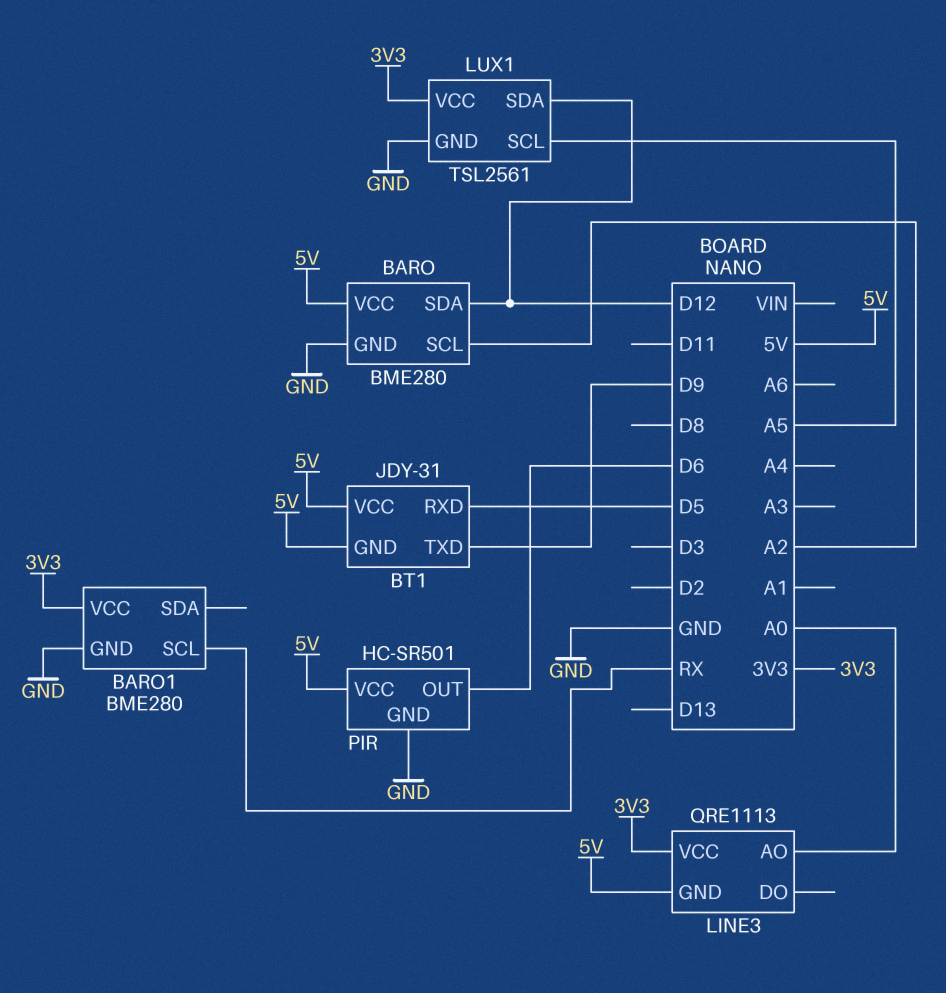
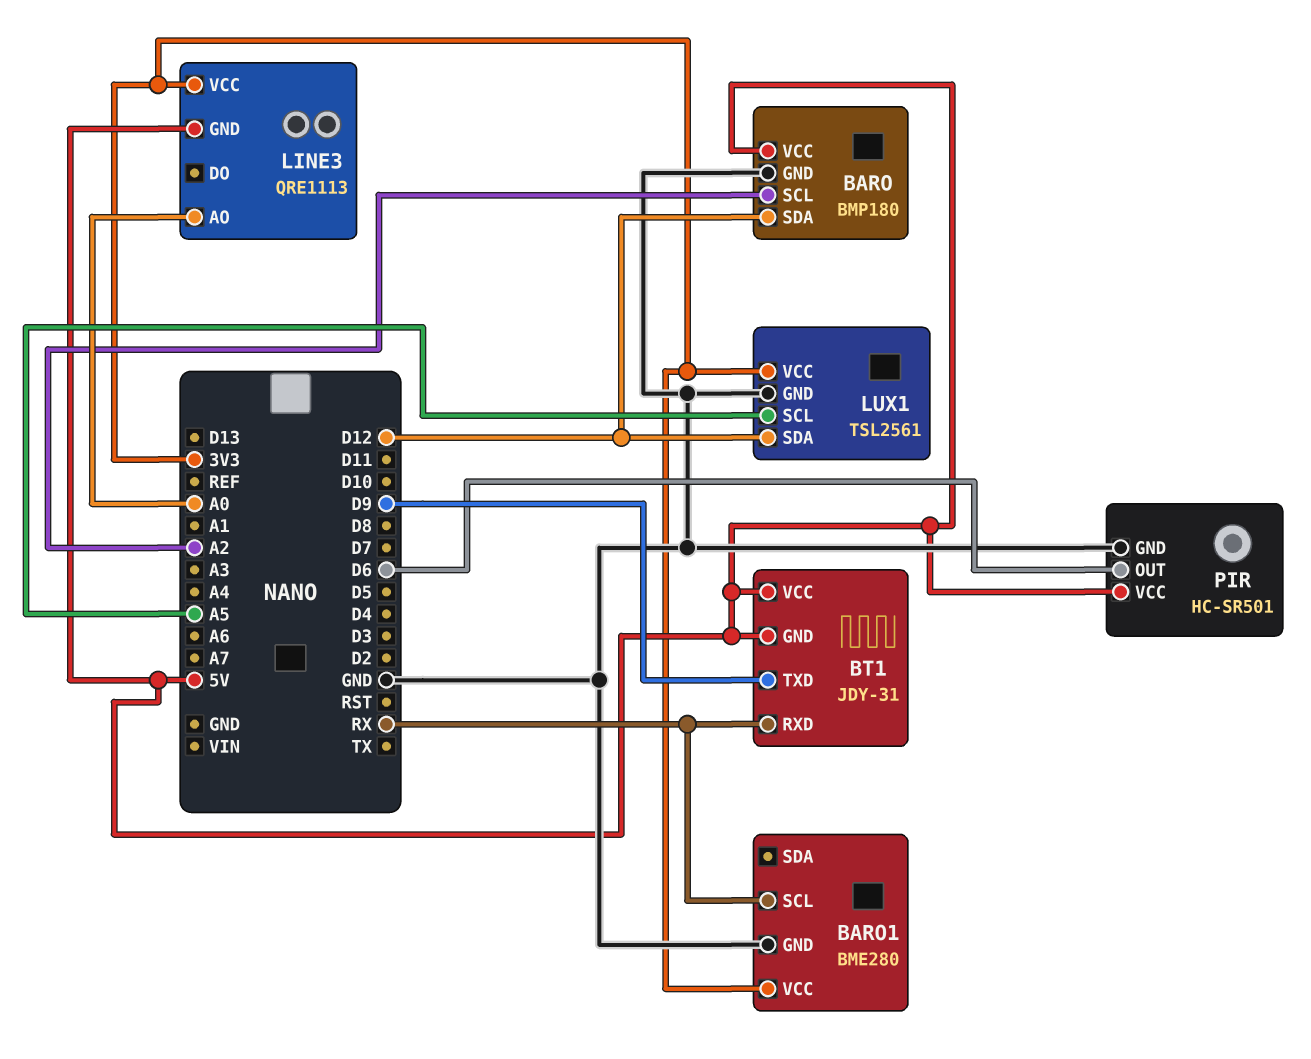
BARO: BME280 -> BMP180
BT1 pin RXD: D5 -> RX

